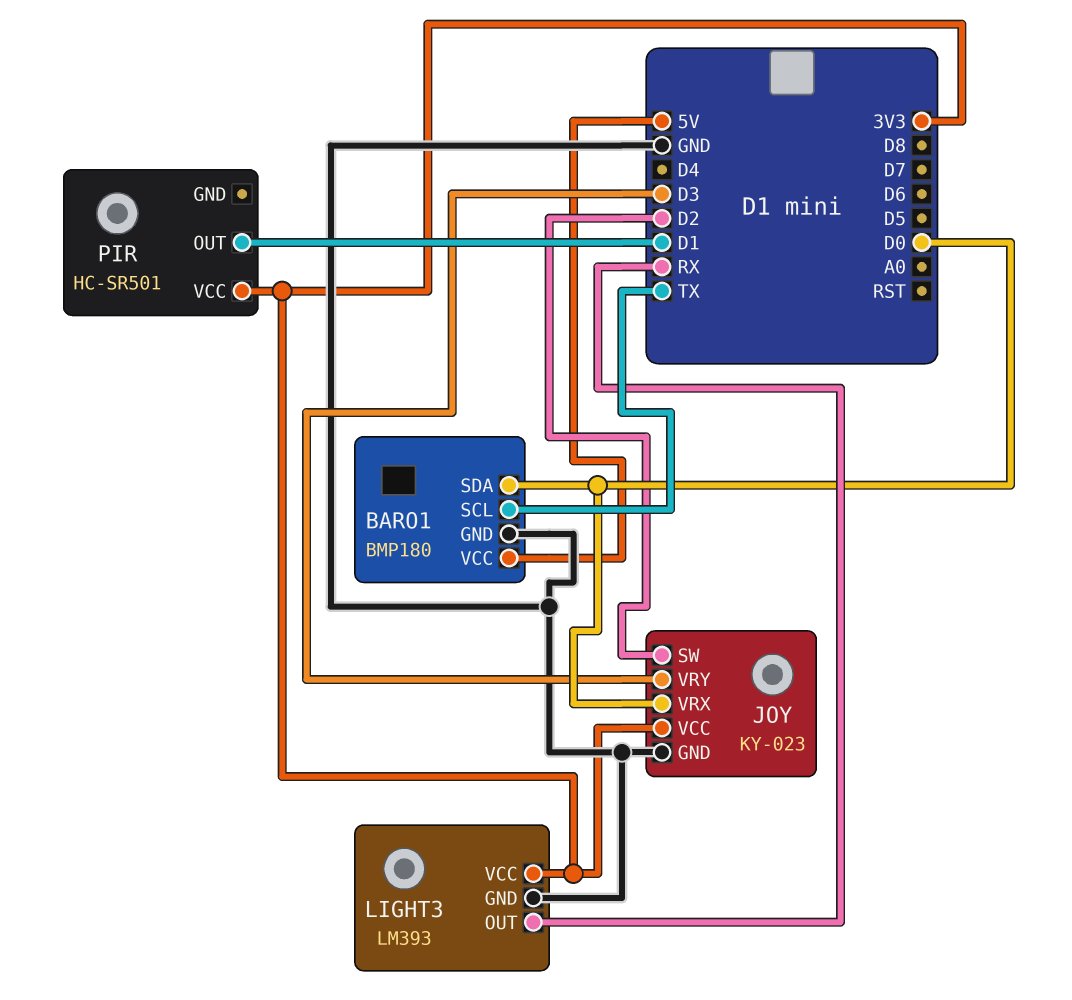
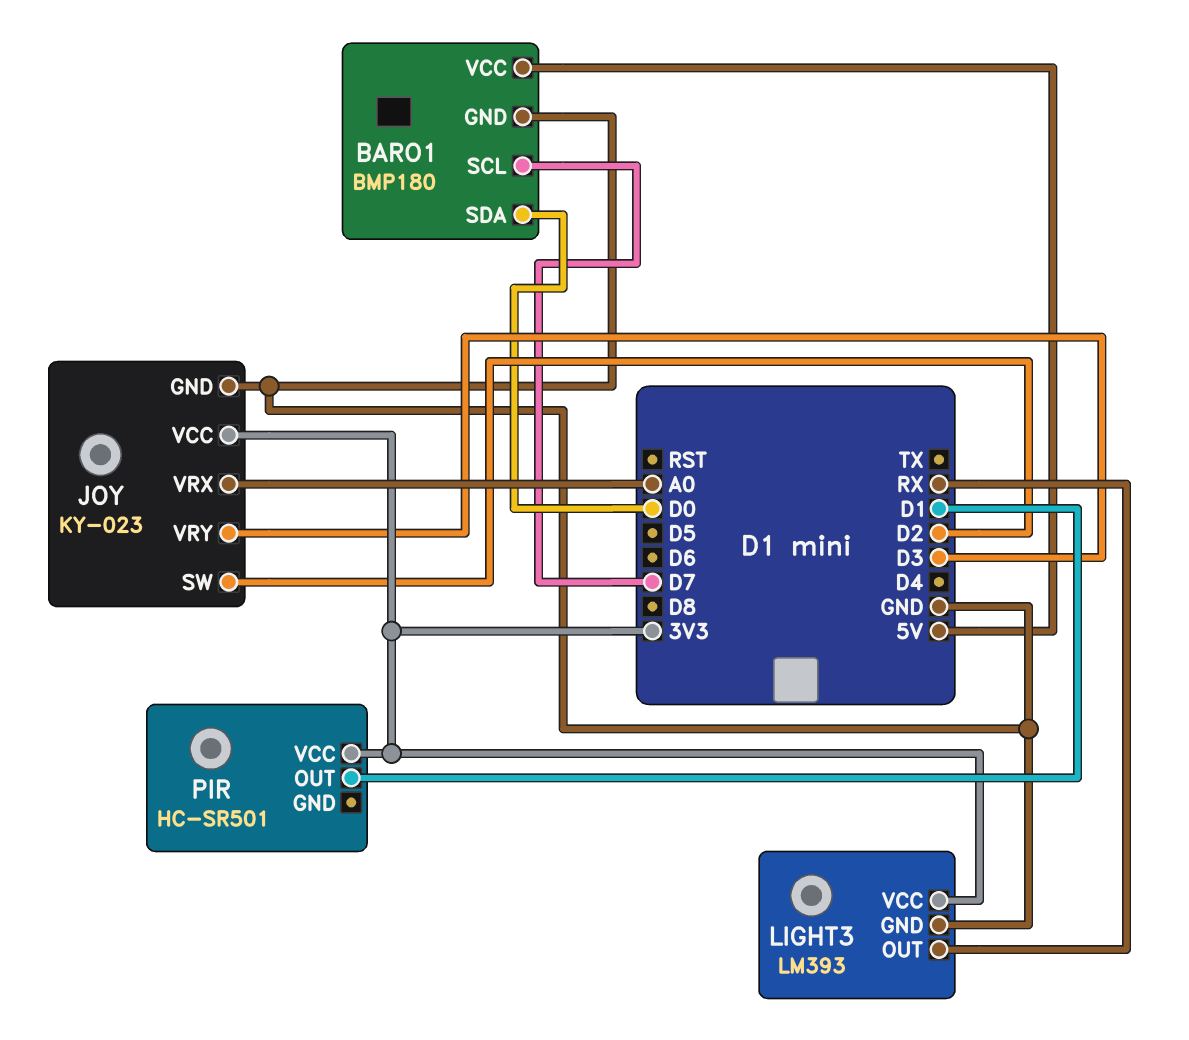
BARO1 pin SCL: TX -> D7
JOY pin VRX: D0 -> A0

